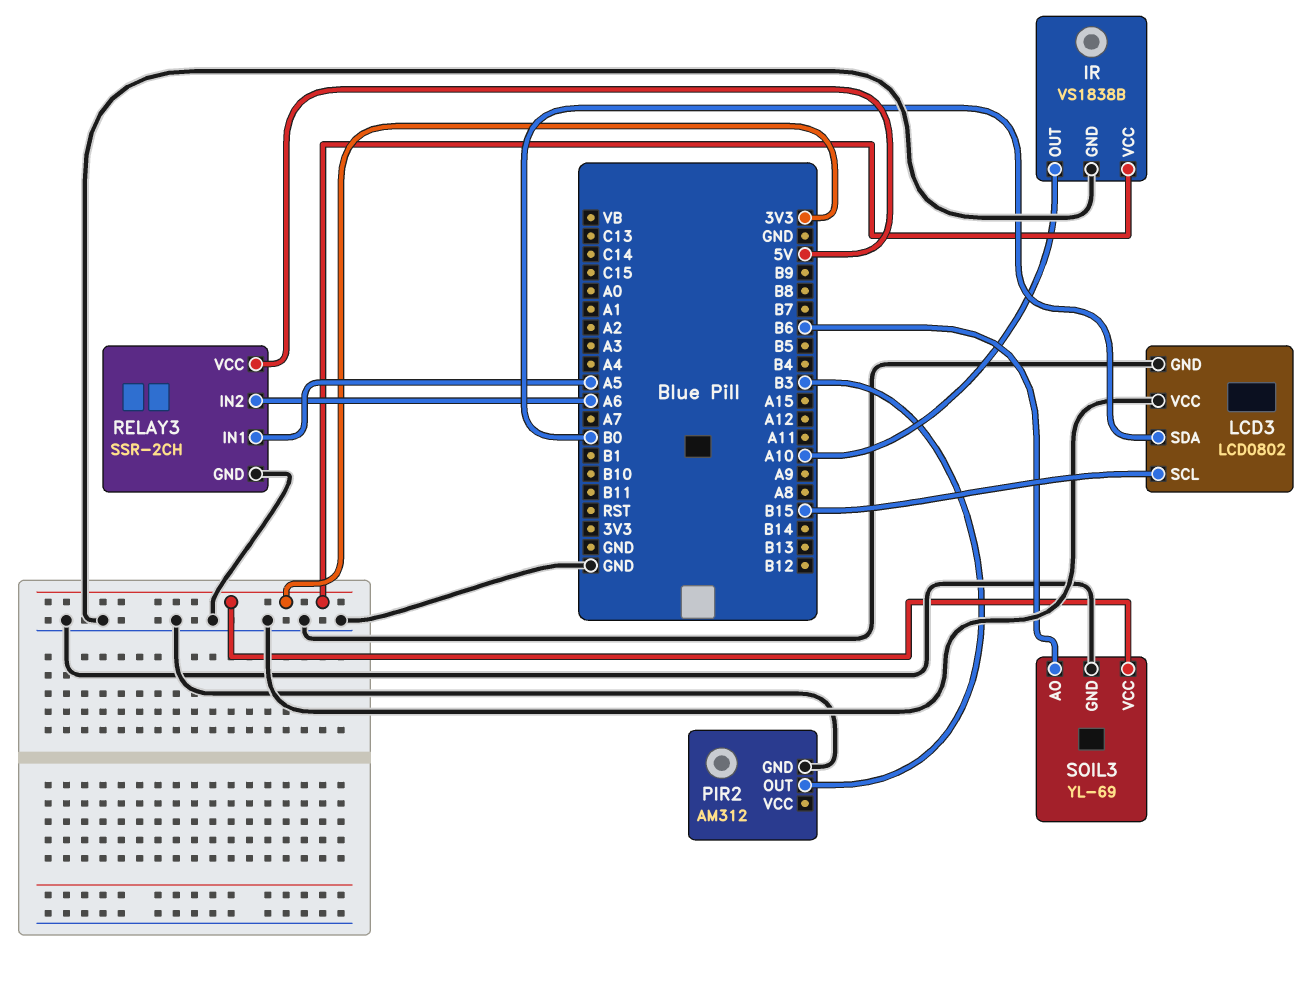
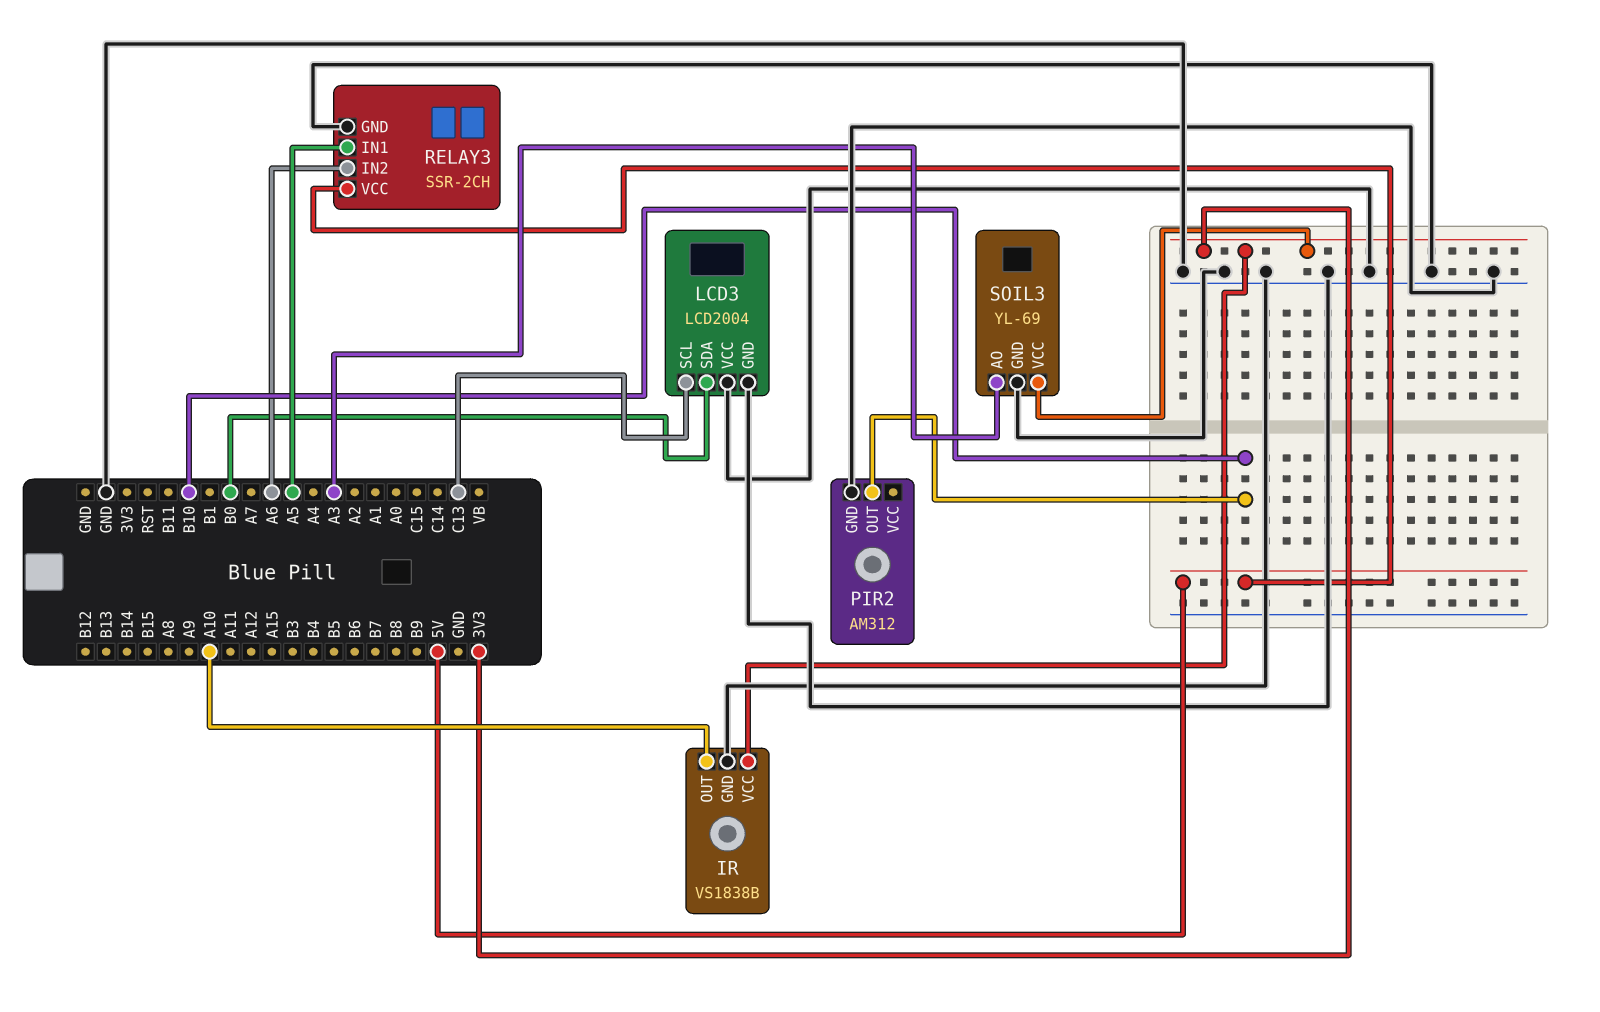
LCD3: LCD0802 -> LCD2004
LCD3 pin SCL: B15 -> C13
PIR2 pin OUT: B3 -> B10
SOIL3 pin AO: B6 -> A3

